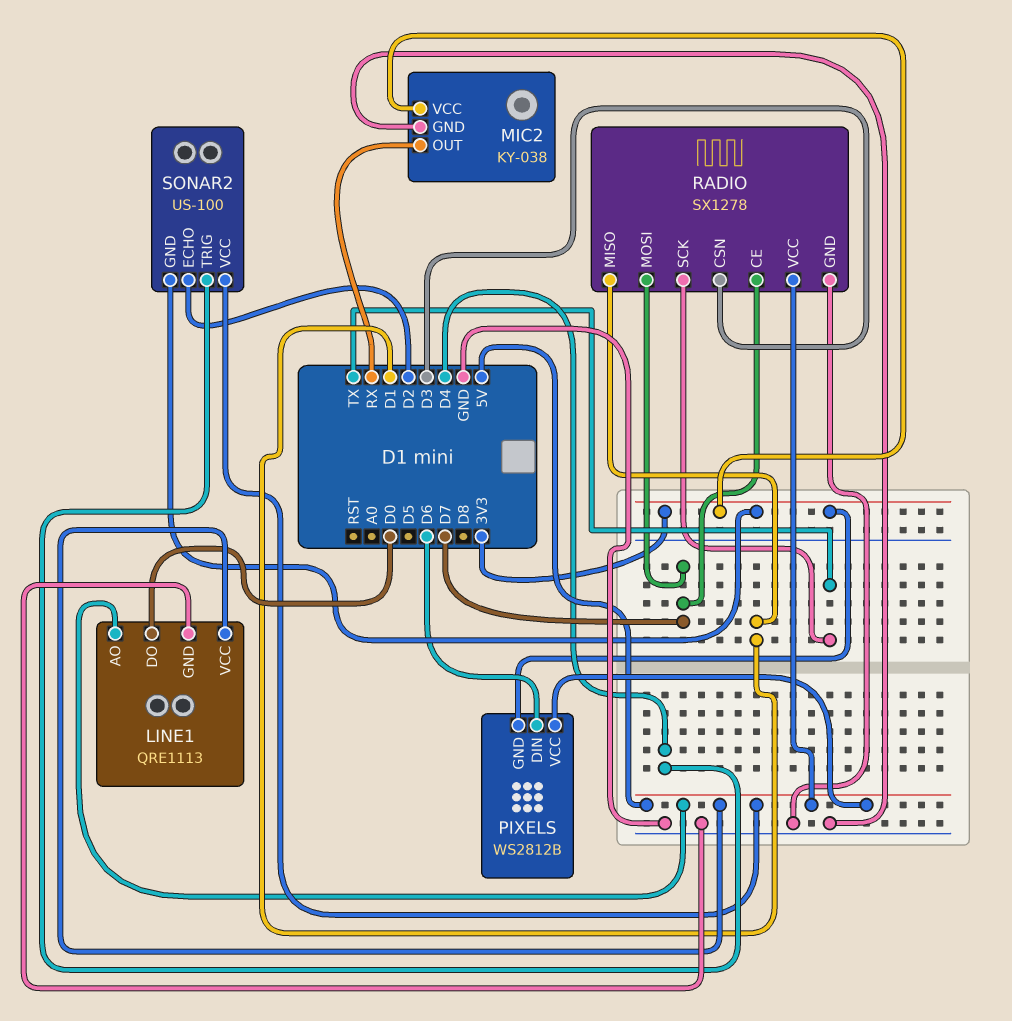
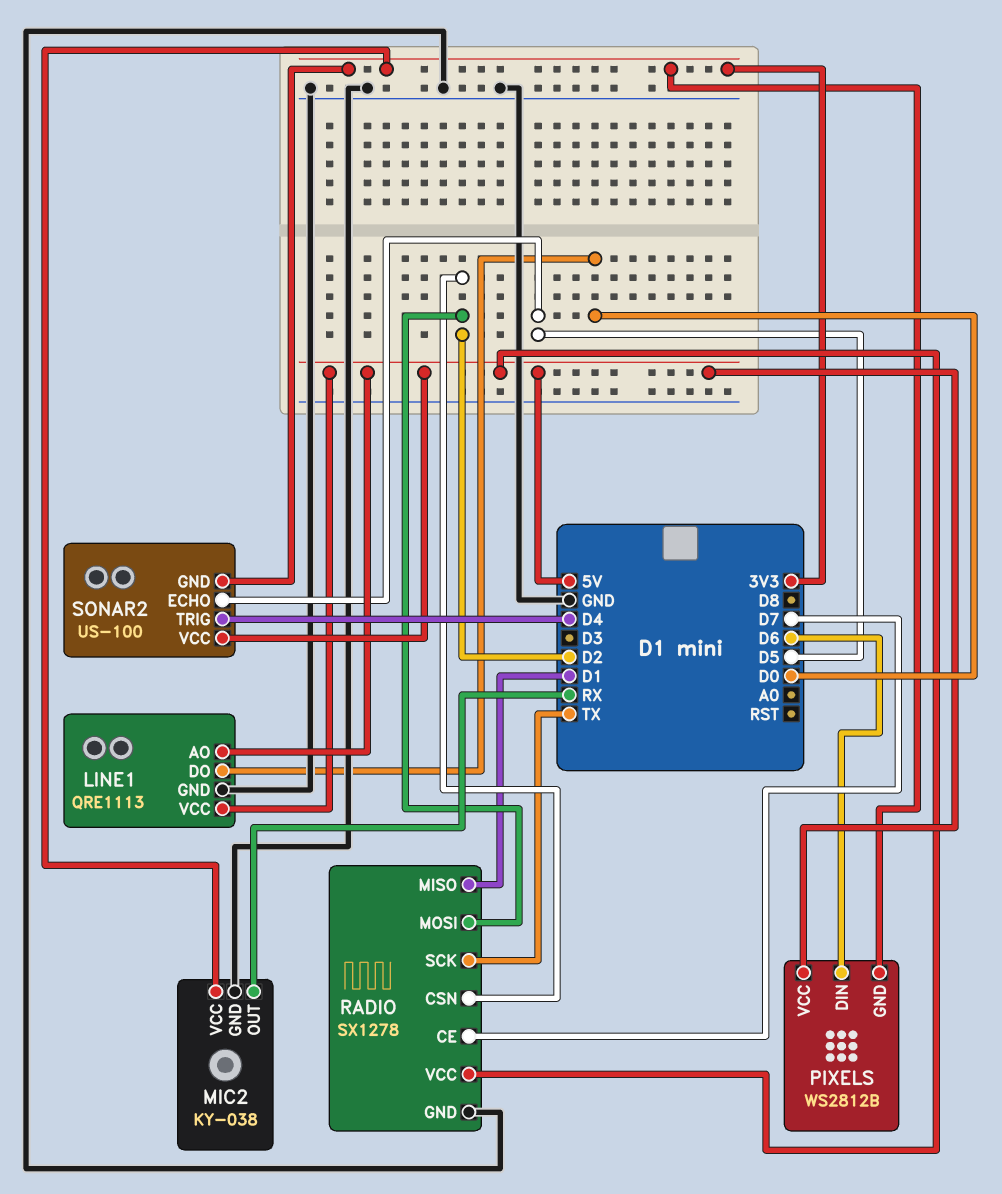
RADIO pin CSN: D3 -> D2
RADIO pin MOSI: D7 -> D2
SONAR2 pin ECHO: D2 -> D5

